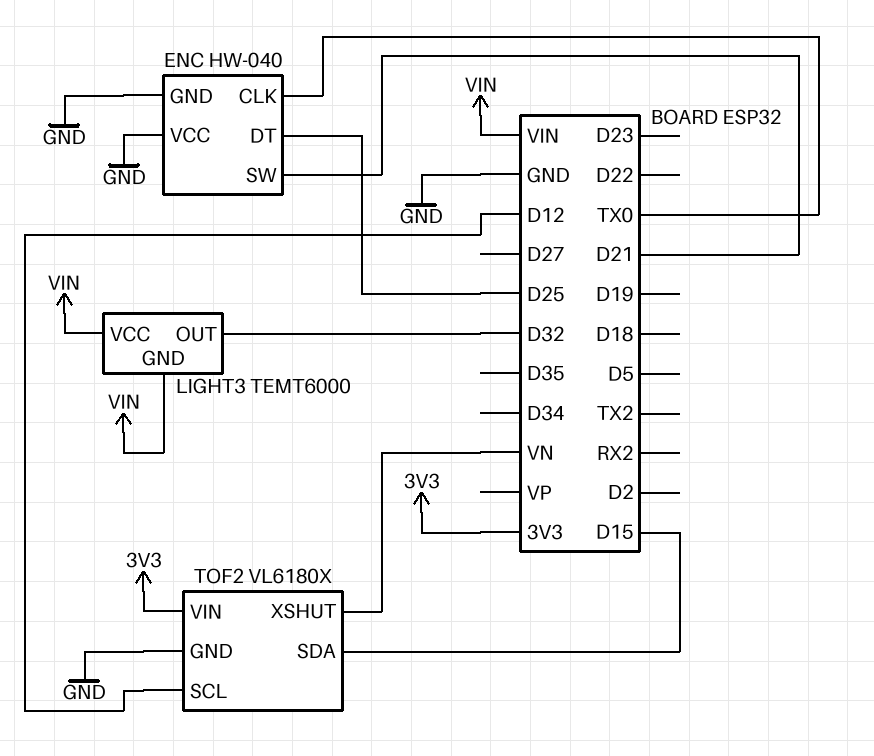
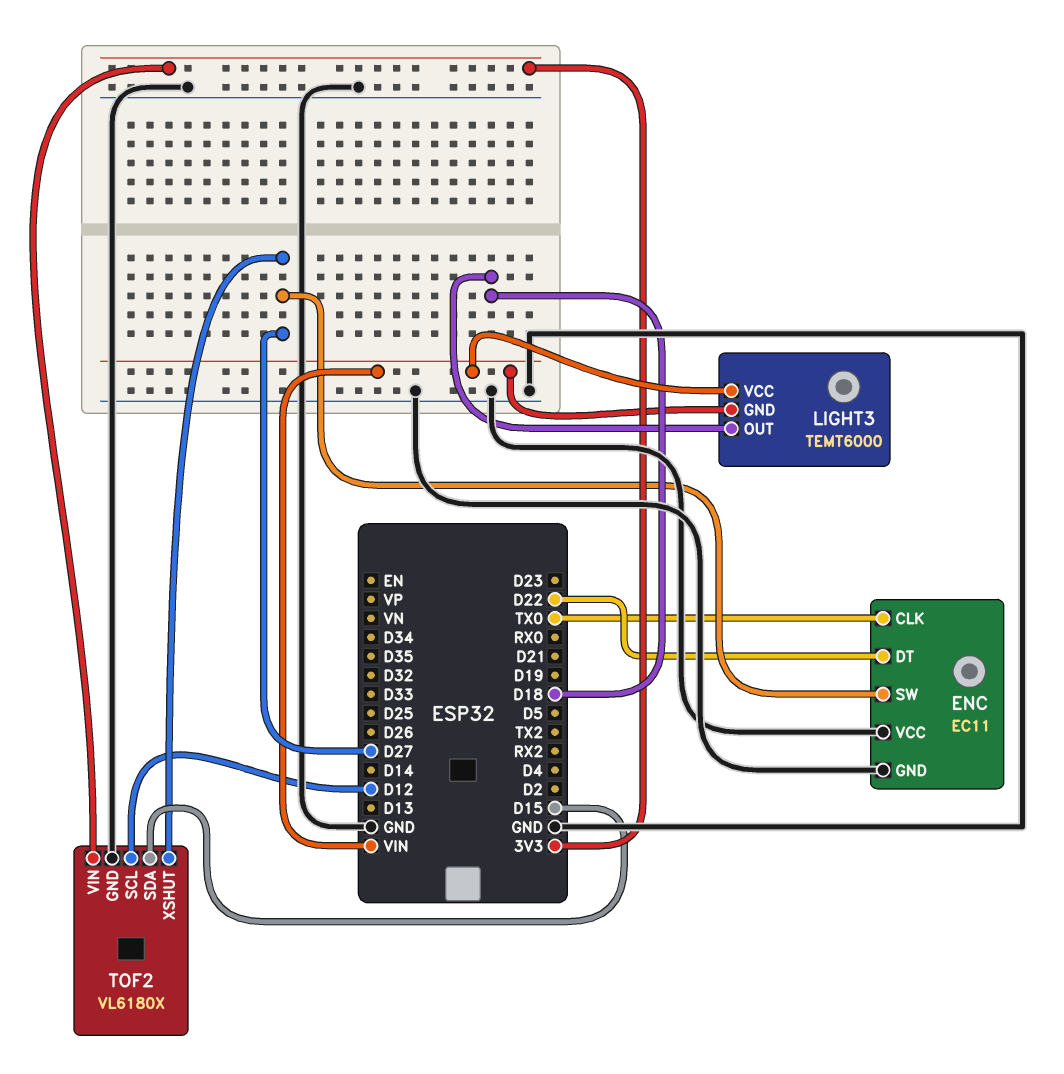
ENC: HW-040 -> EC11
ENC pin DT: D25 -> D22
ENC pin SW: D21 -> D27
LIGHT3 pin OUT: D32 -> D18
TOF2 pin XSHUT: VN -> D27

